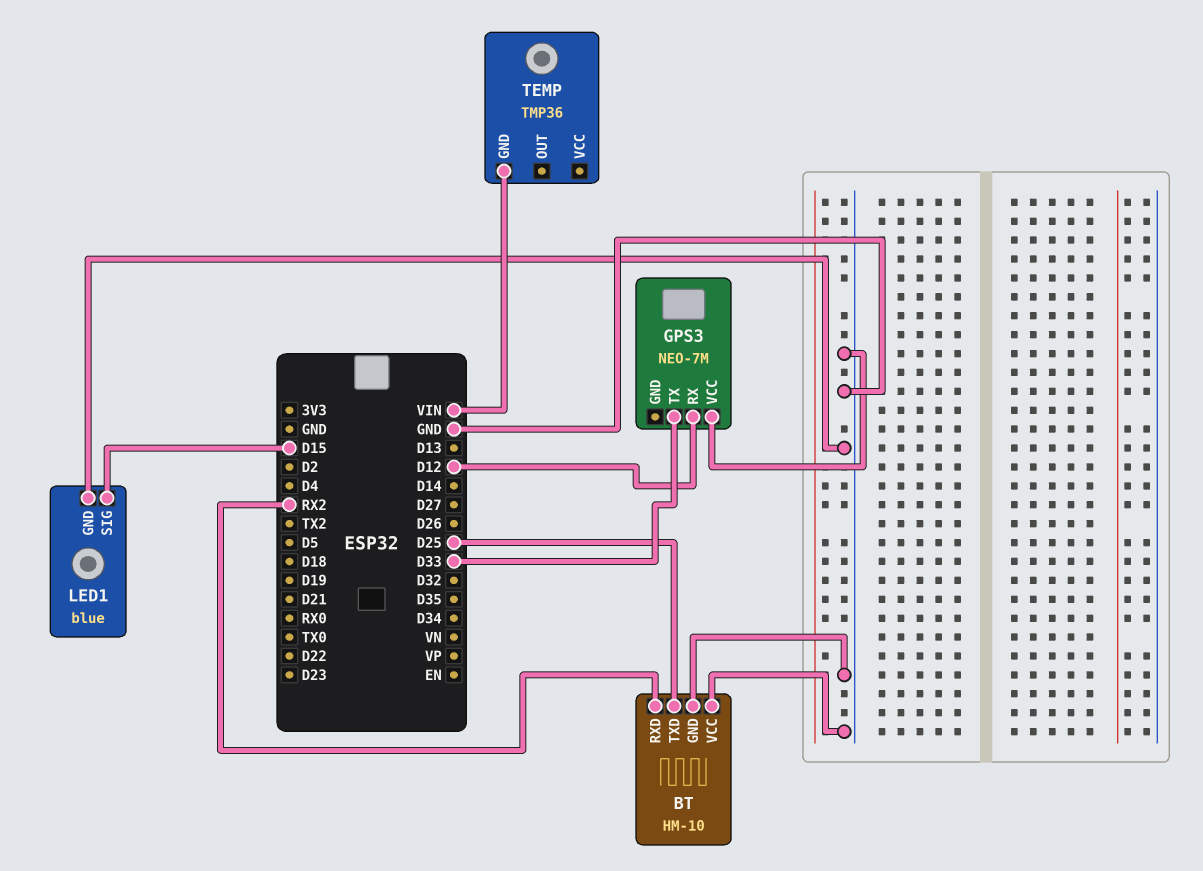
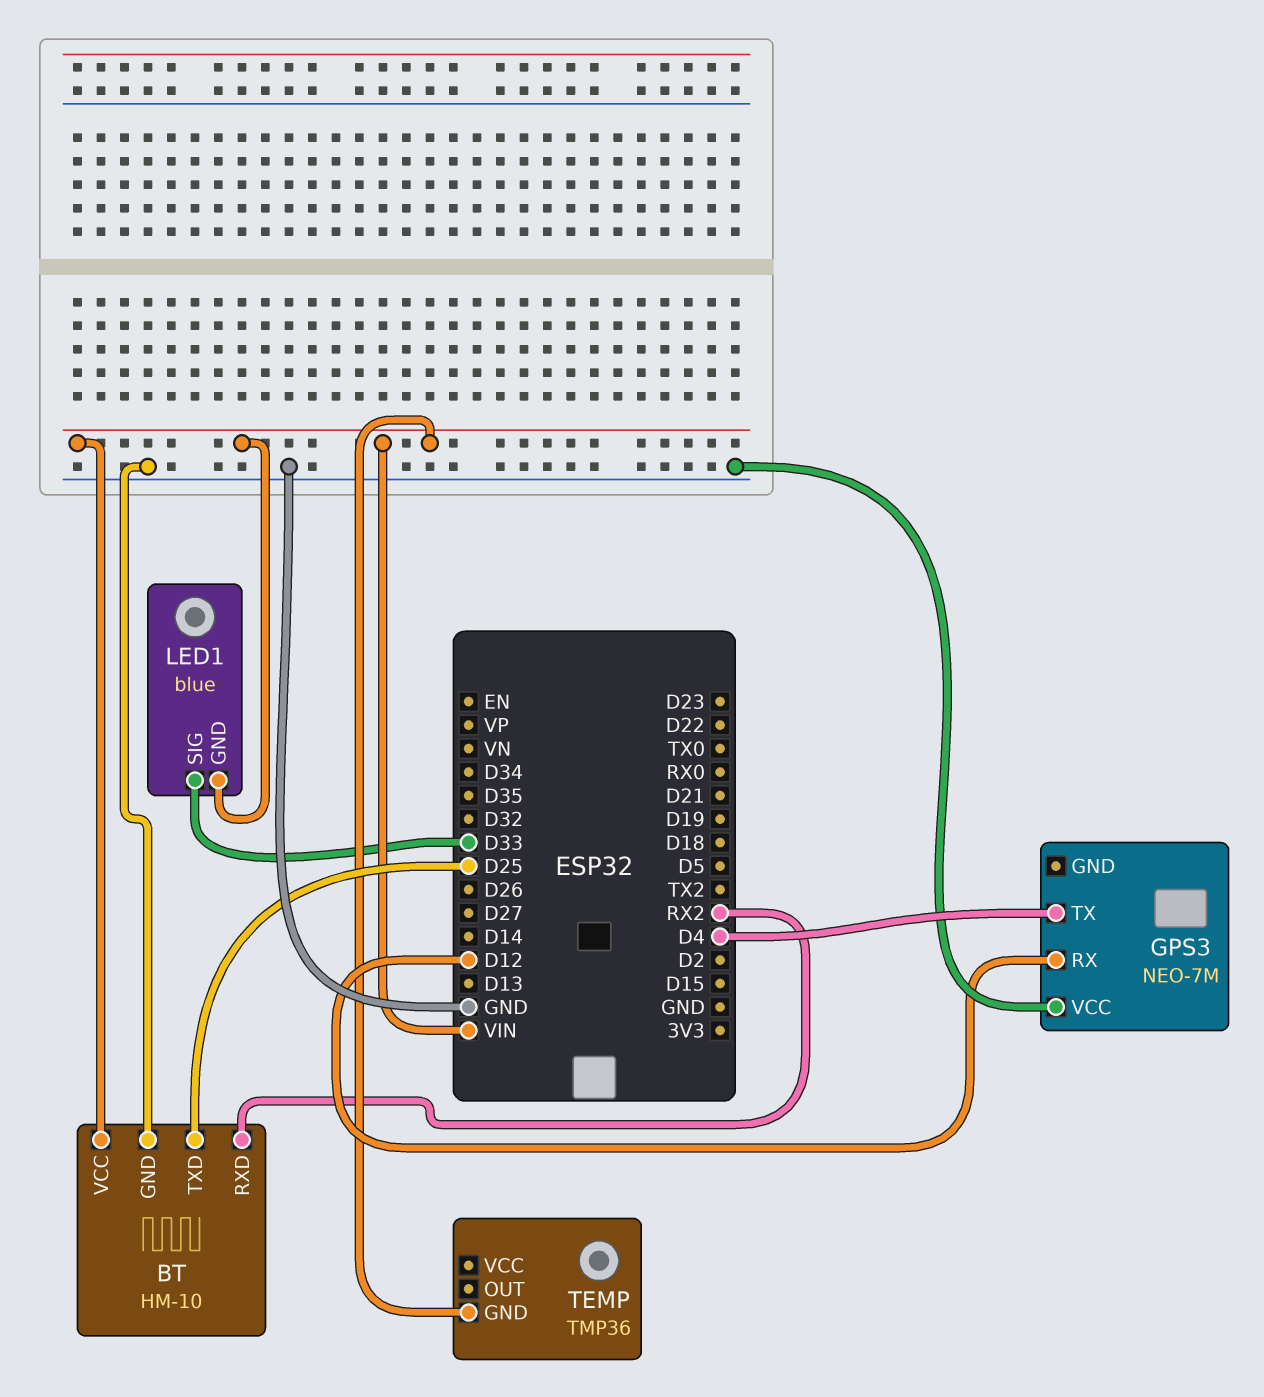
BT pin VCC: GND -> VIN
GPS3 pin TX: D33 -> D4
LED1 pin GND: GND -> VIN
LED1 pin SIG: D15 -> D33

